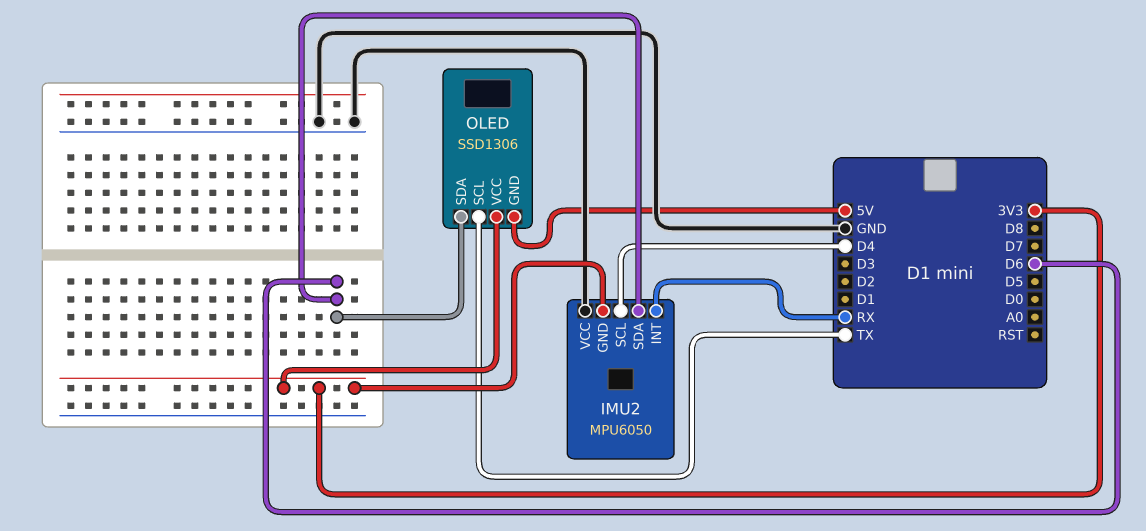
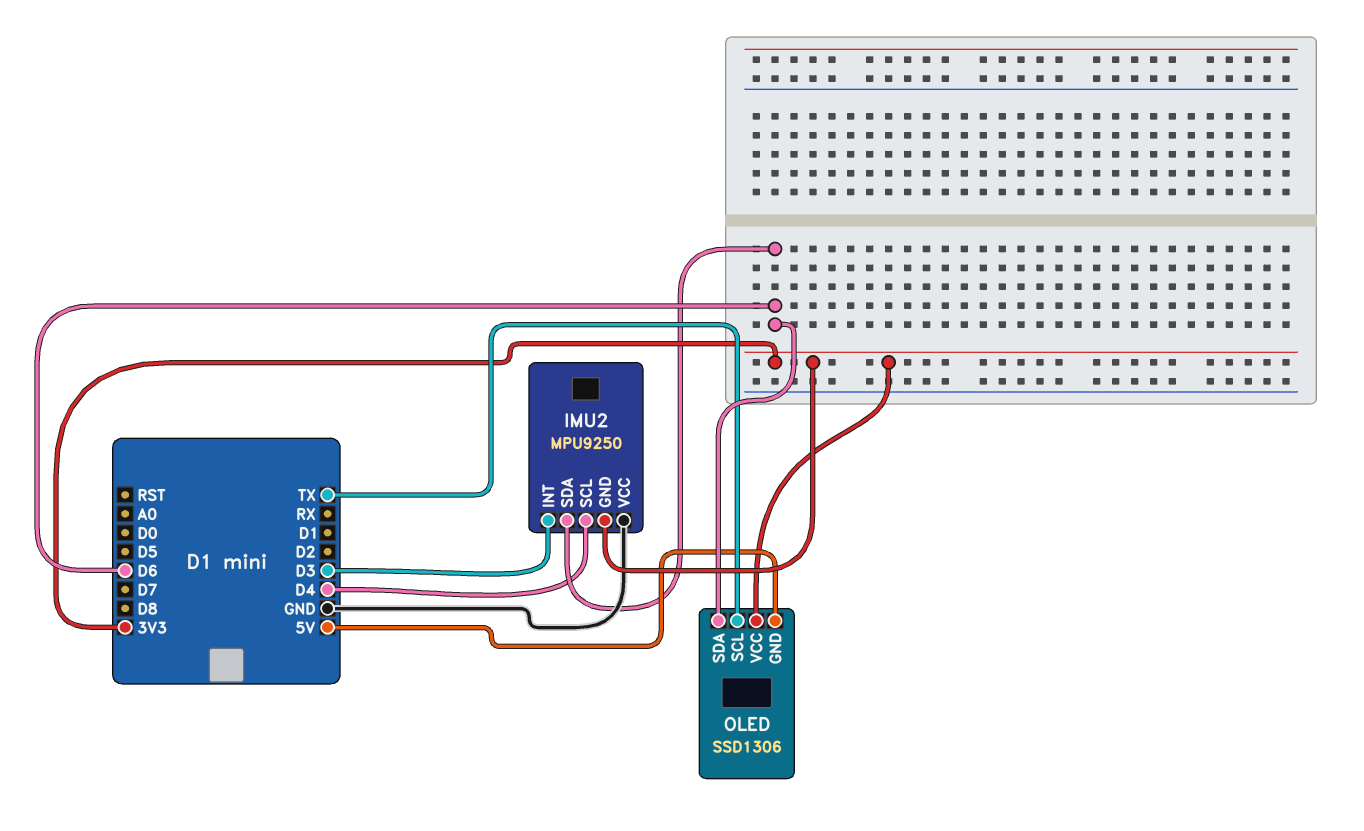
IMU2: MPU6050 -> MPU9250
IMU2 pin INT: RX -> D3

